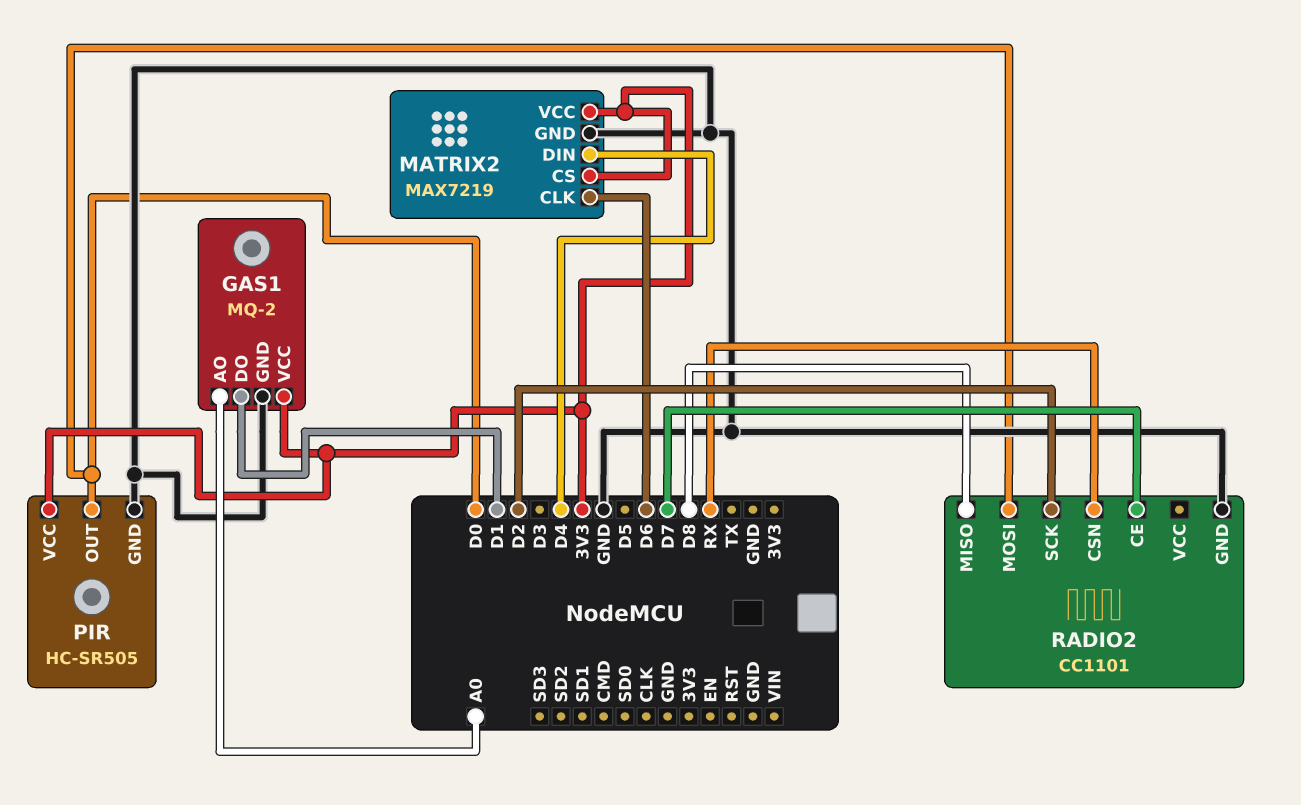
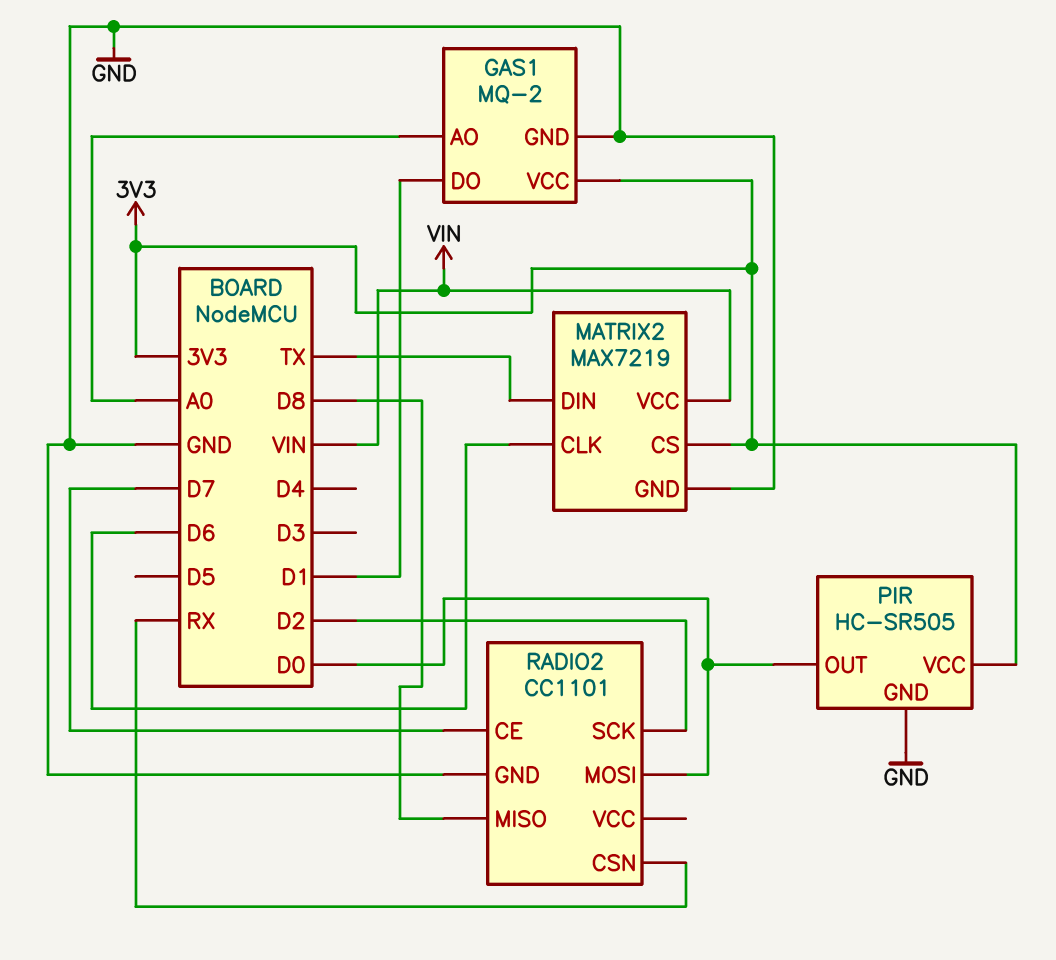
MATRIX2 pin DIN: D4 -> TX
MATRIX2 pin VCC: 3V3 -> VIN

